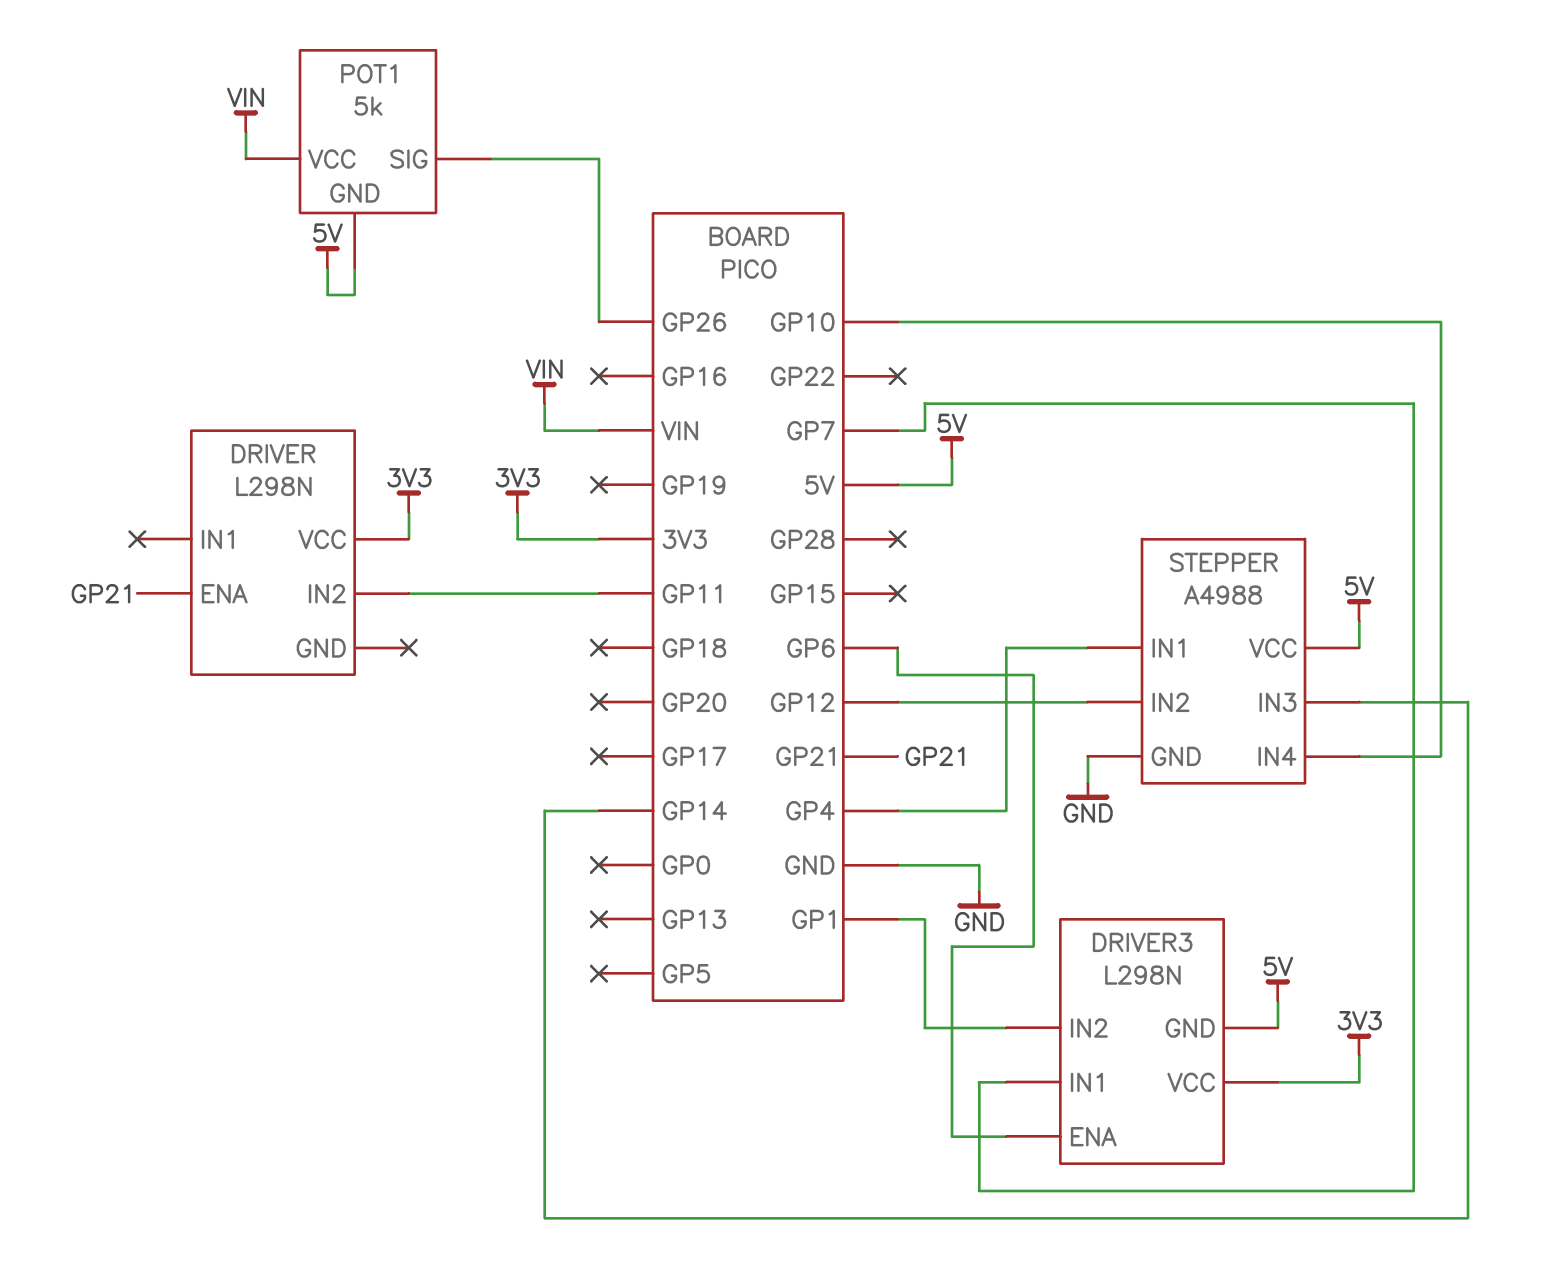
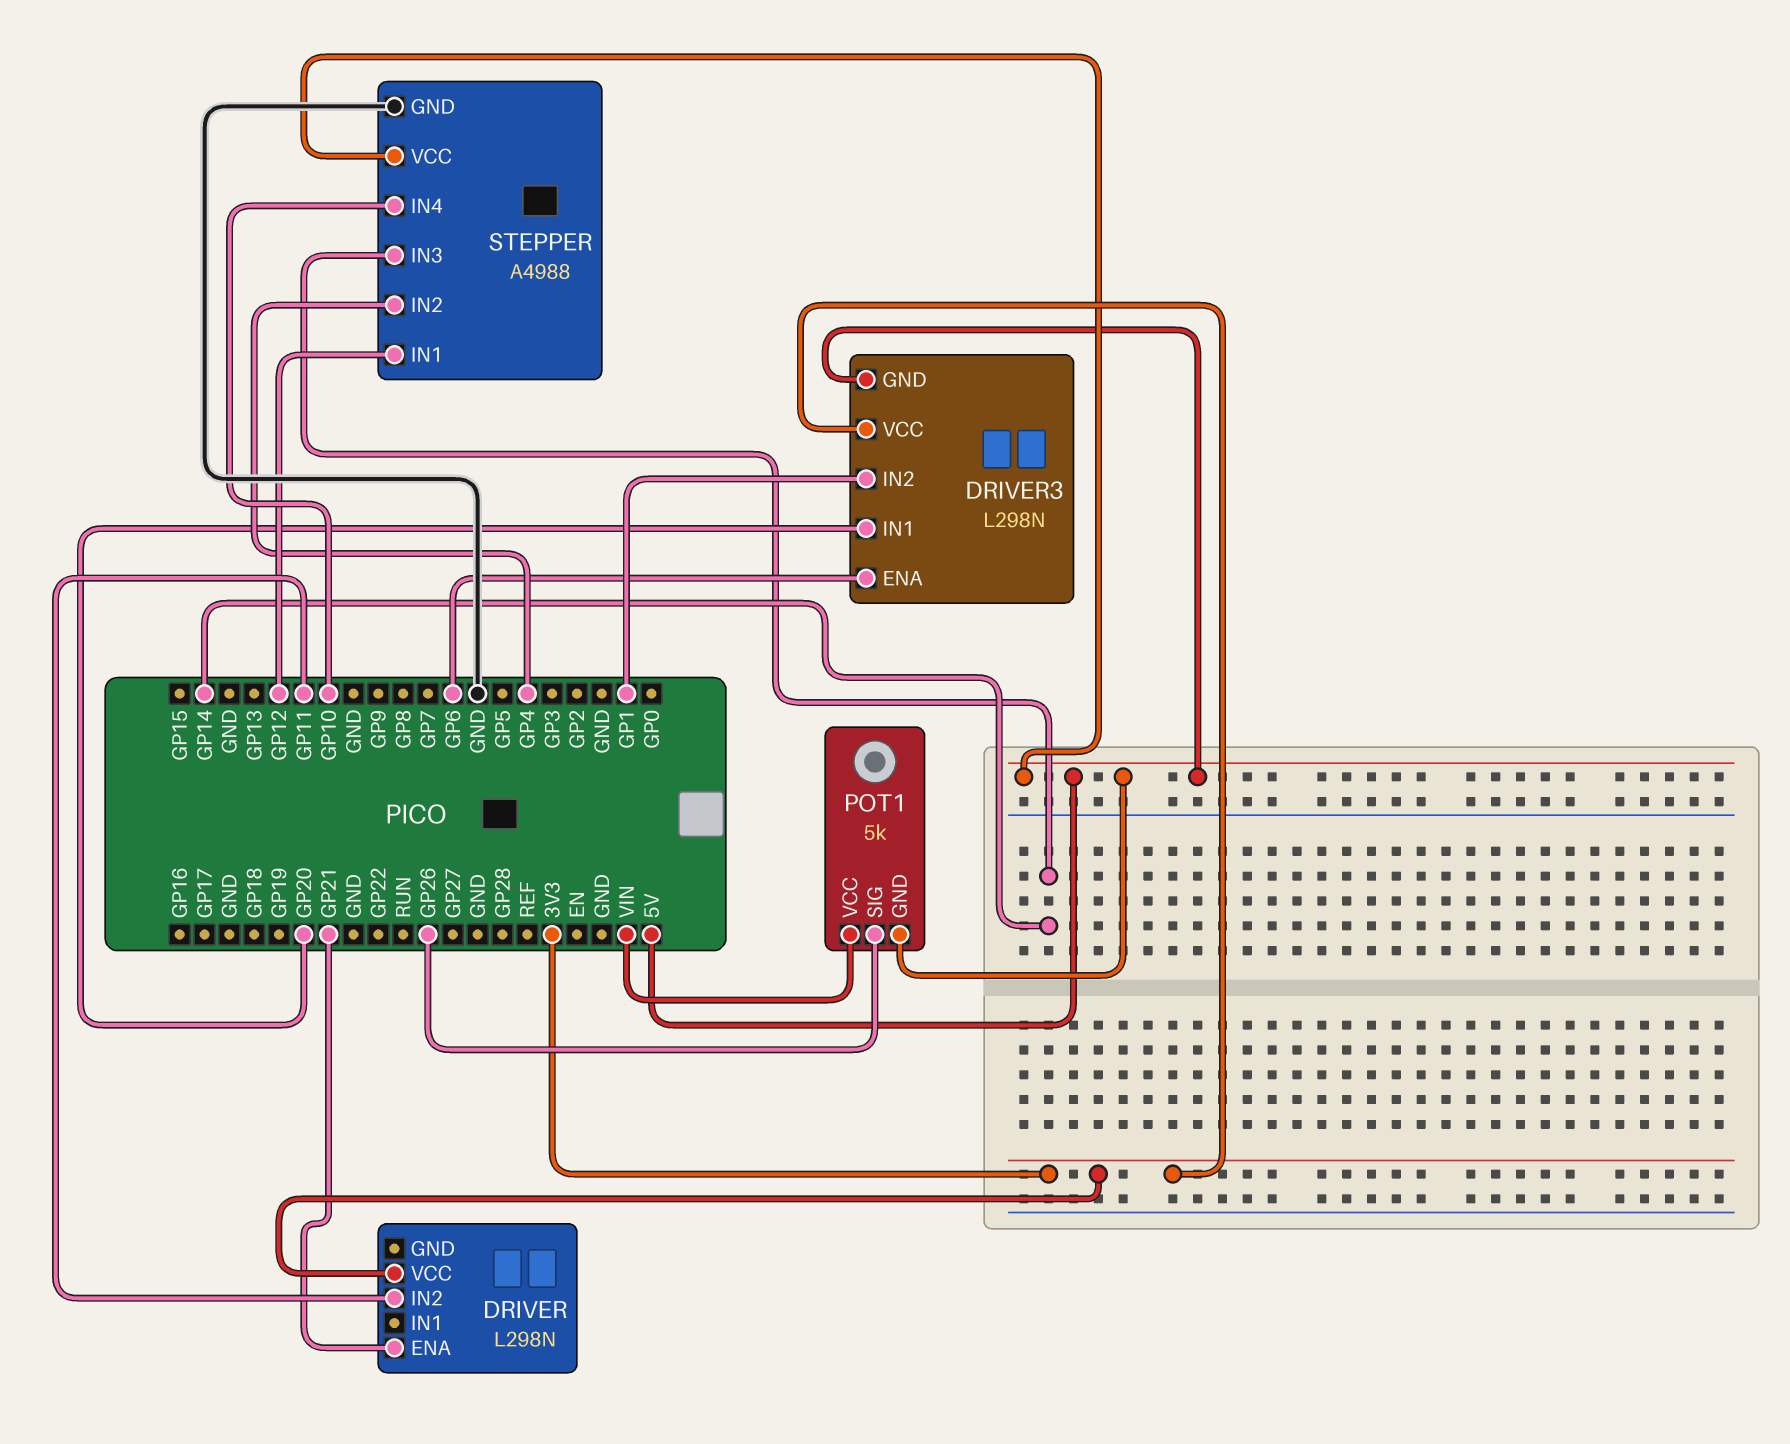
DRIVER3 pin IN1: GP7 -> GP20
STEPPER pin IN1: GP4 -> GP12
STEPPER pin IN2: GP12 -> GP4

